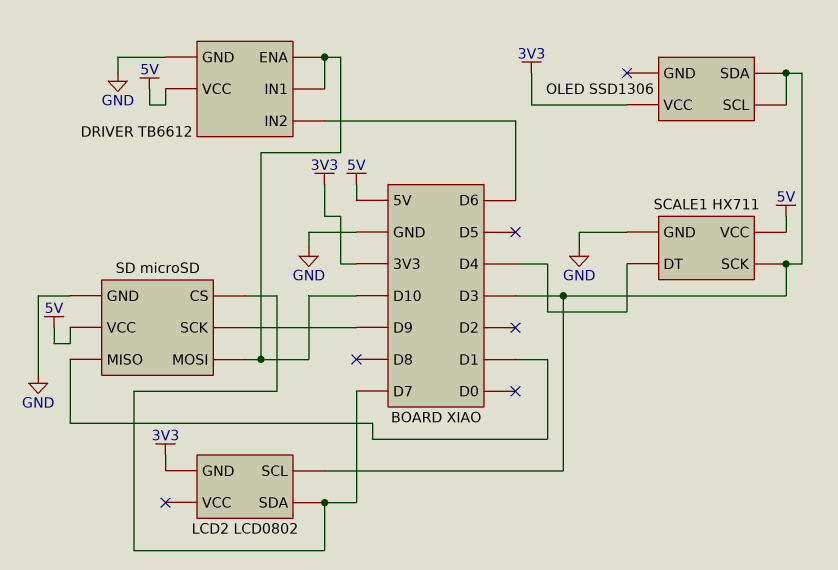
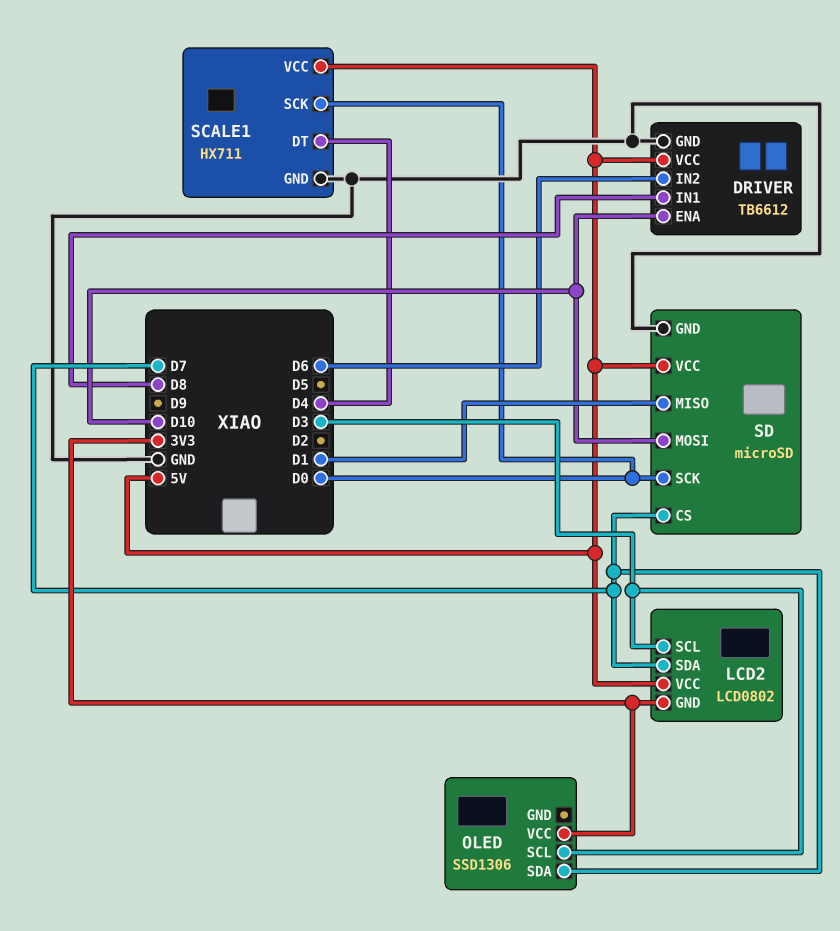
DRIVER pin IN1: D10 -> D8
LCD2 pin VCC: none -> 5V
OLED pin SDA: D3 -> D7
SCALE1 pin SCK: D3 -> D0
SD pin SCK: D9 -> D0

